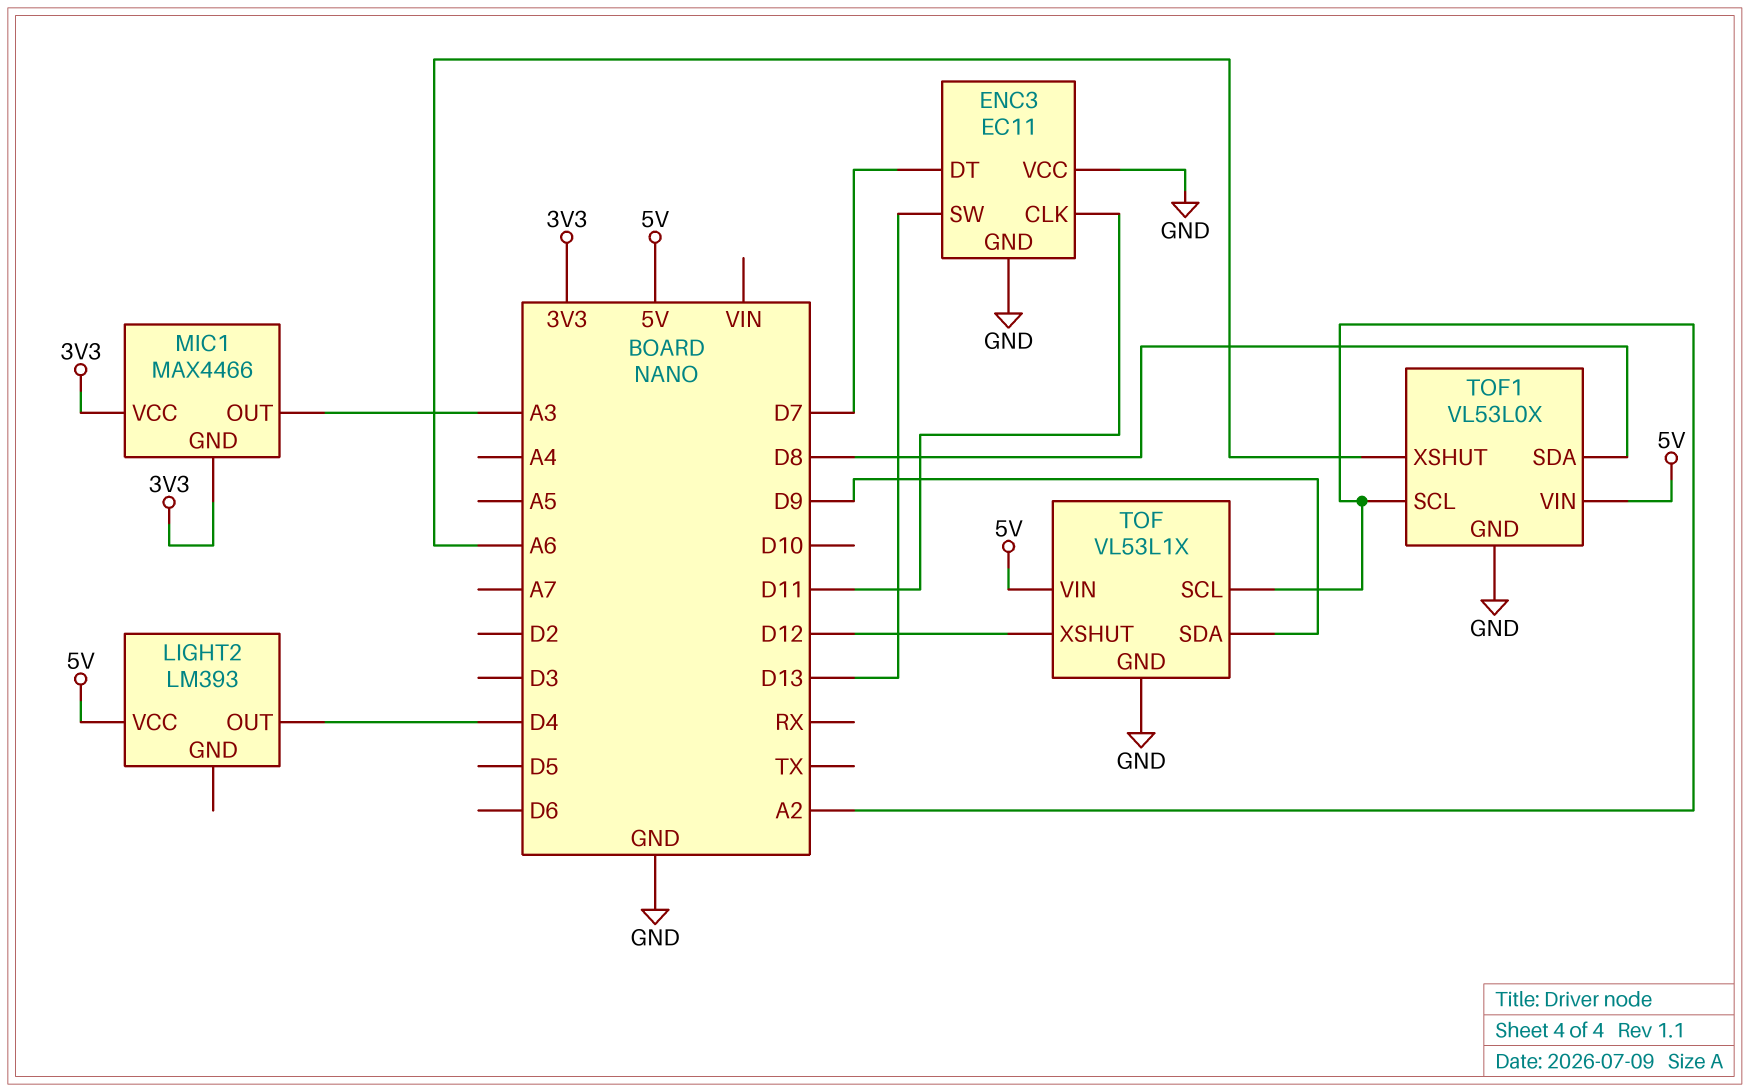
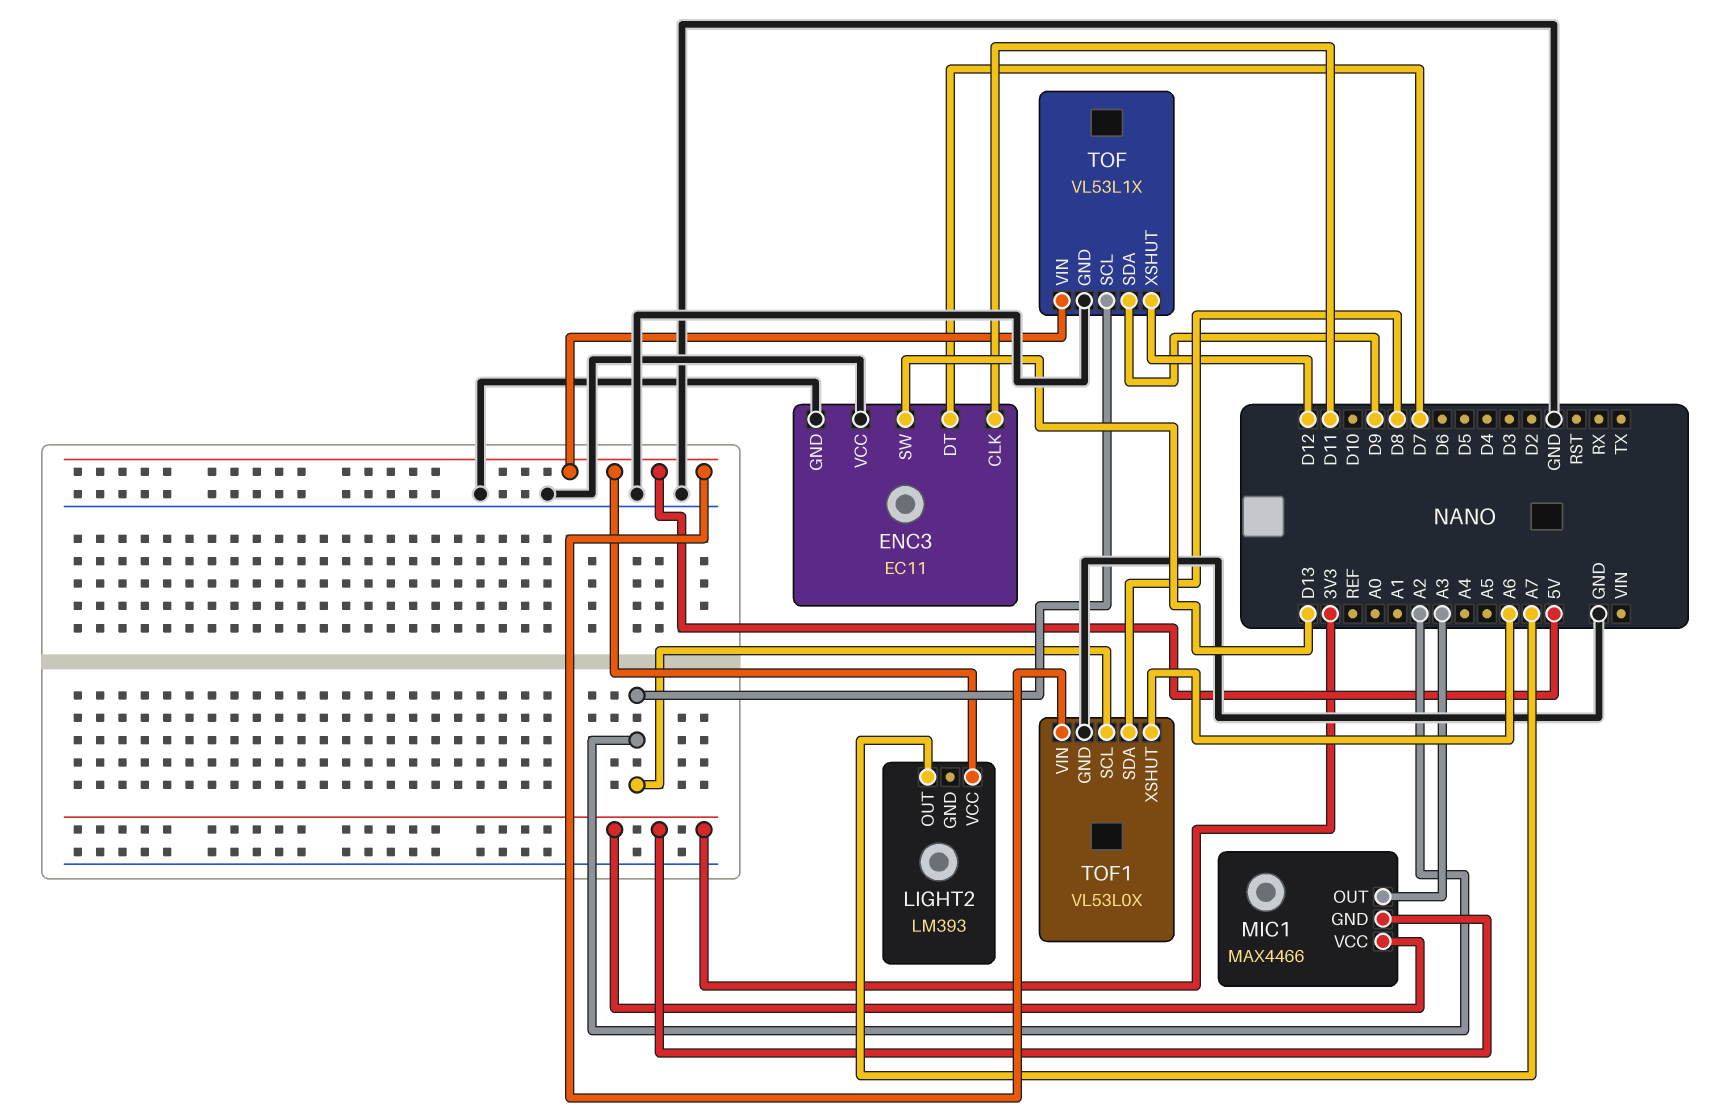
LIGHT2 pin OUT: D4 -> A7

